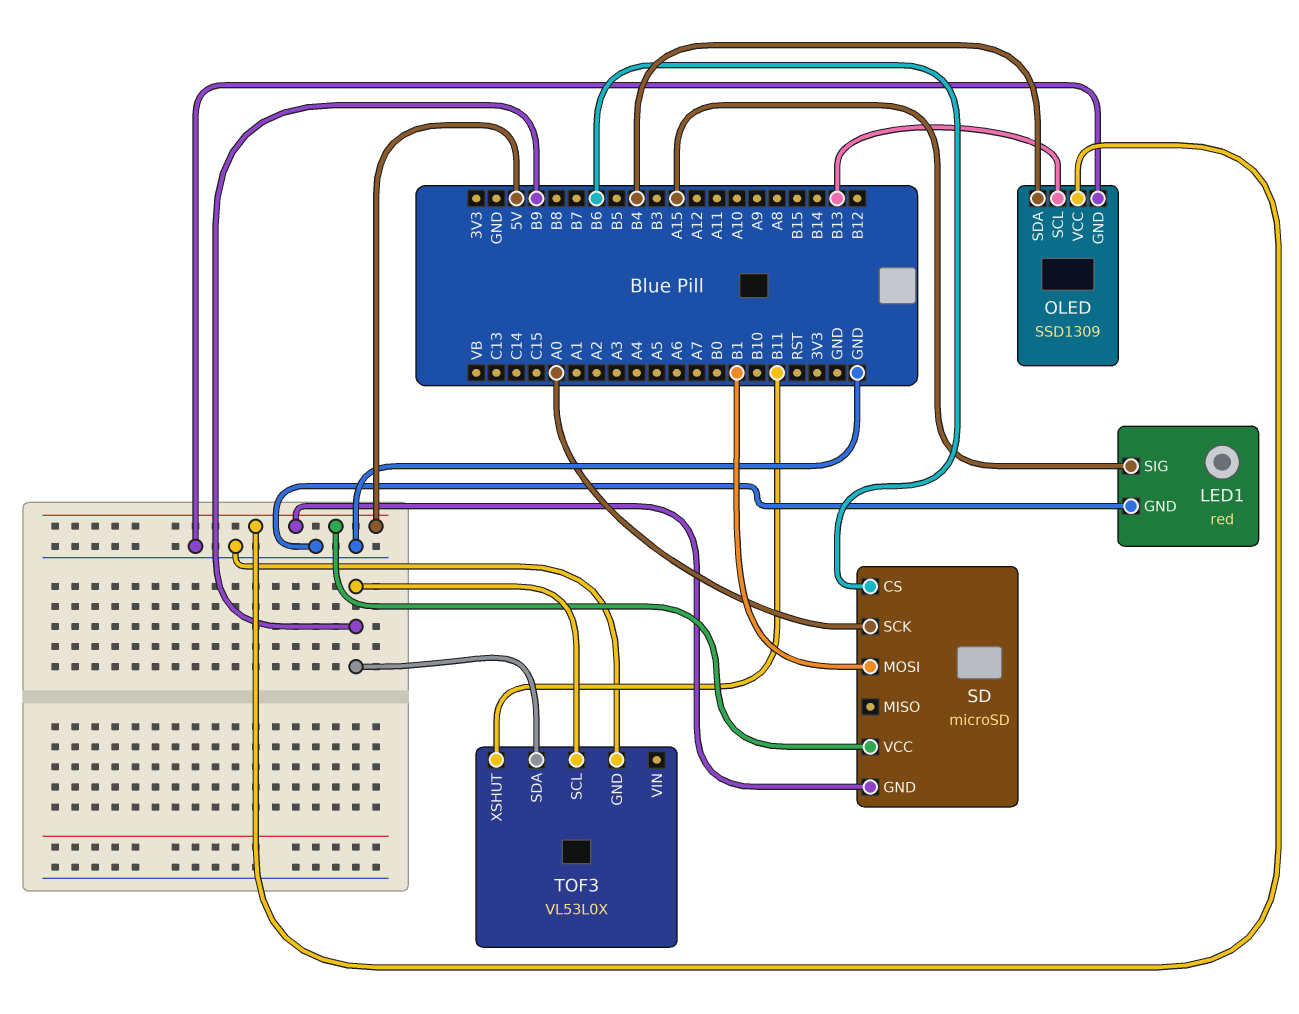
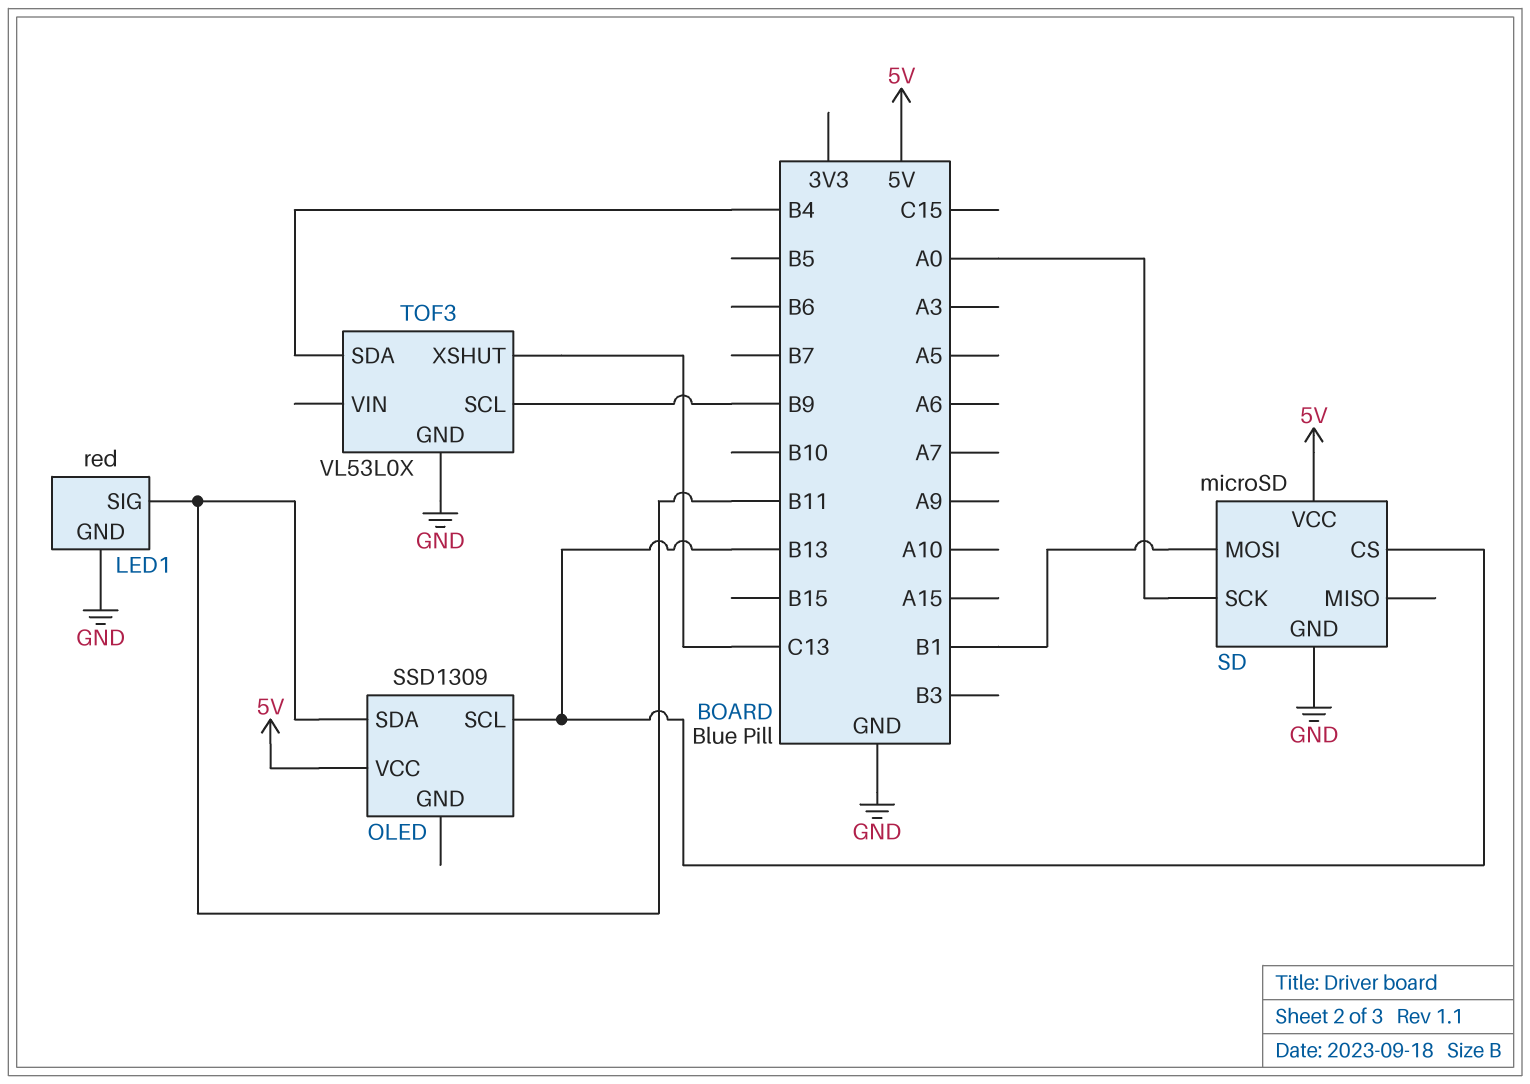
LED1 pin SIG: A15 -> B11
OLED pin GND: GND -> none
OLED pin SDA: B4 -> B11
SD pin CS: B6 -> B13
SD pin GND: 5V -> GND
TOF3 pin SDA: B9 -> B4
TOF3 pin XSHUT: B11 -> C13

